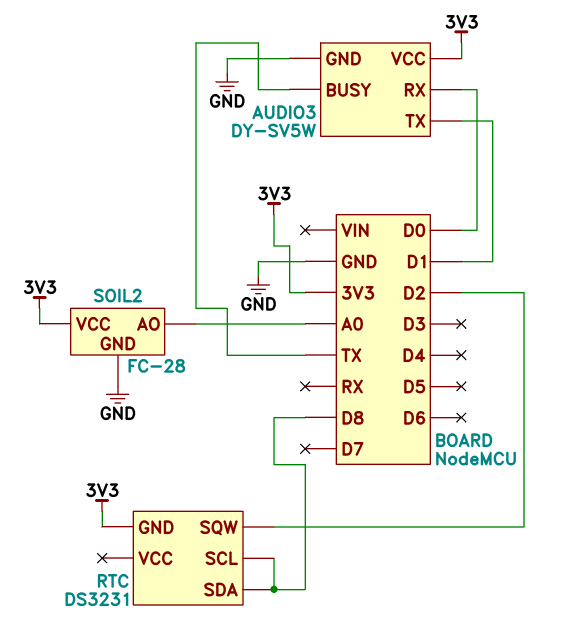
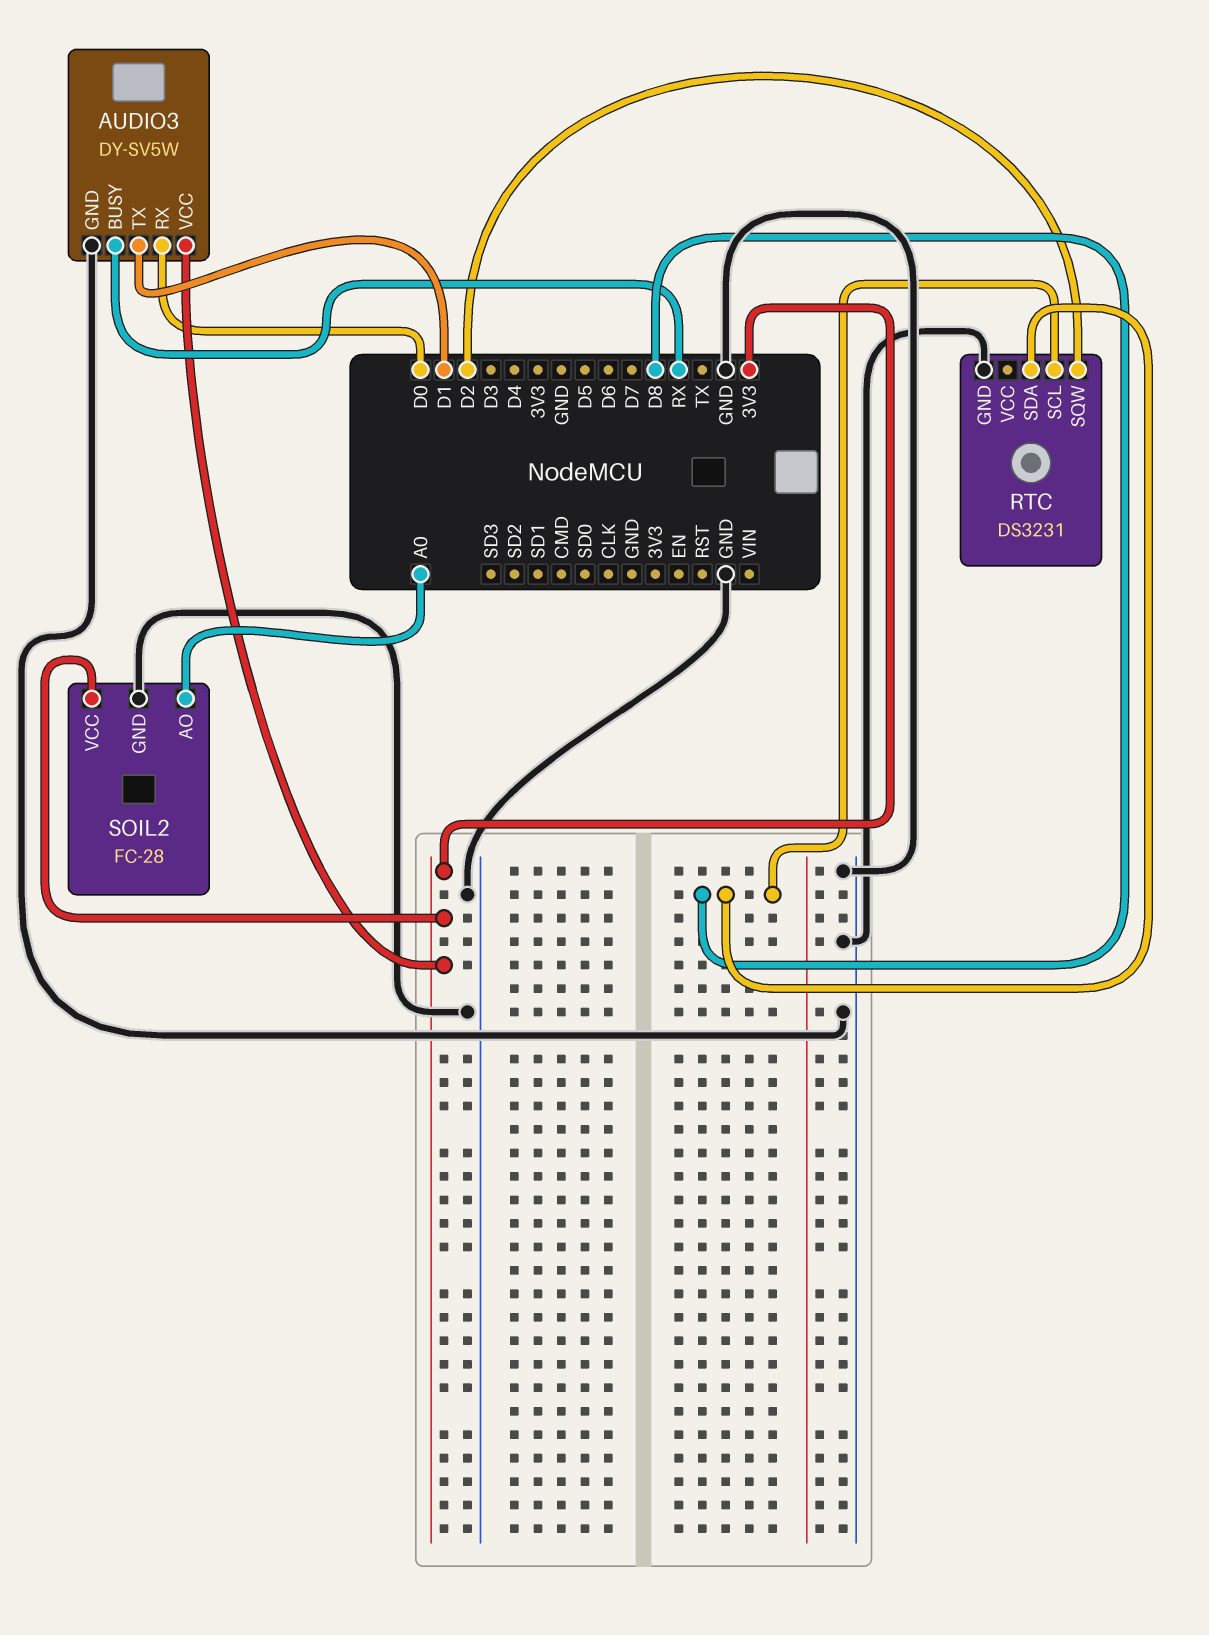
AUDIO3 pin BUSY: TX -> RX
RTC pin GND: 3V3 -> GND

